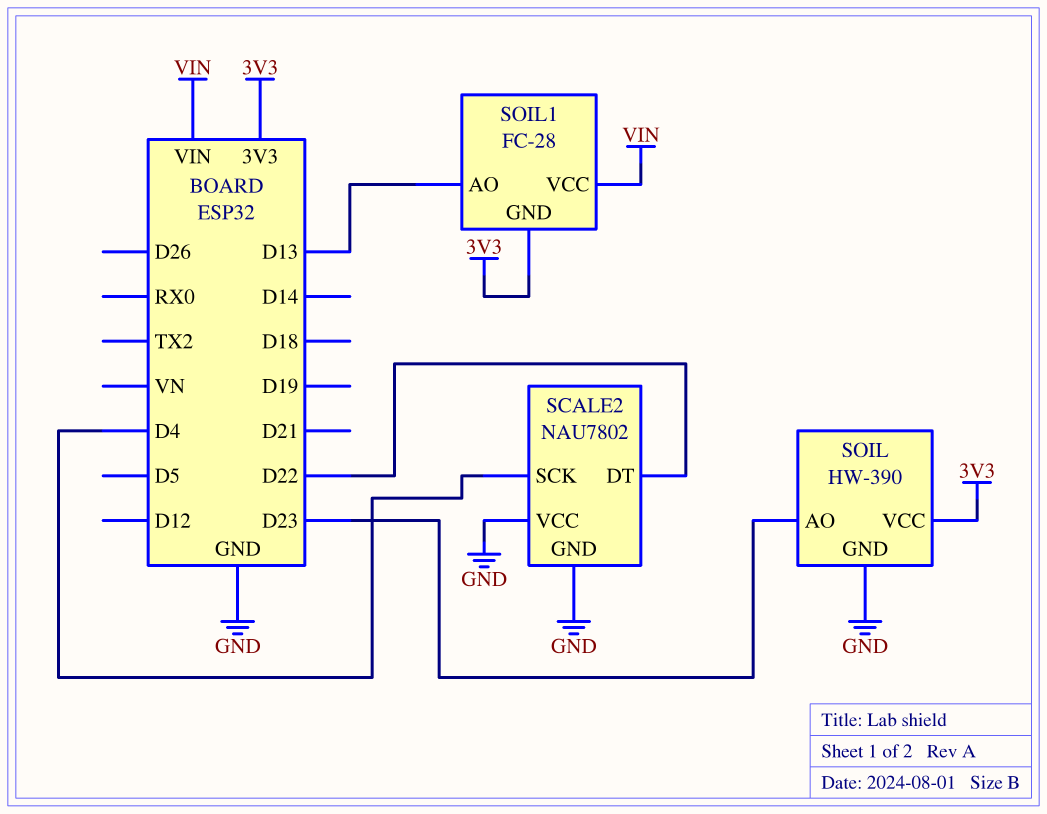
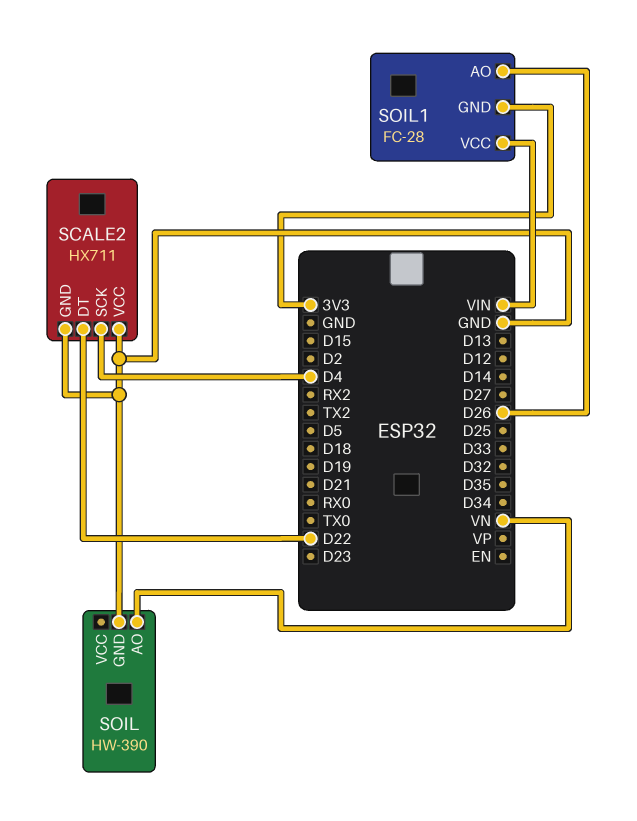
SCALE2: NAU7802 -> HX711
SOIL pin AO: D23 -> VN
SOIL pin VCC: 3V3 -> none
SOIL1 pin AO: D13 -> D26

